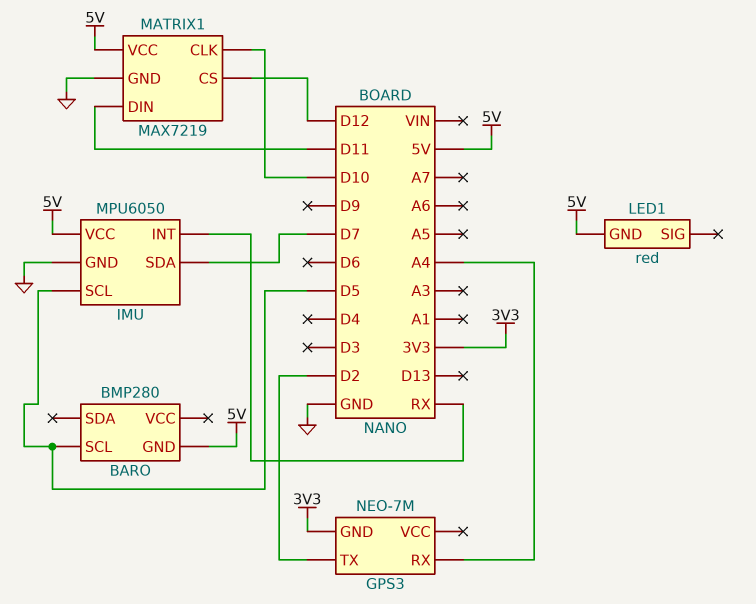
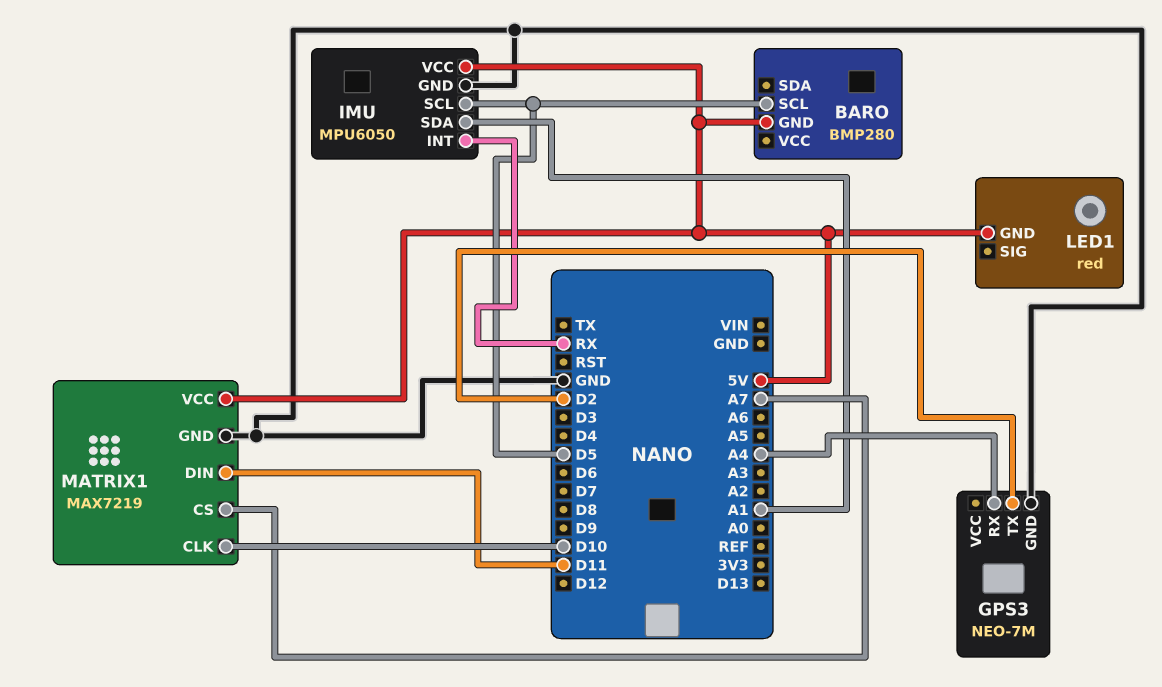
GPS3 pin GND: 3V3 -> GND
IMU pin SDA: D7 -> A1
MATRIX1 pin CS: D12 -> A7

